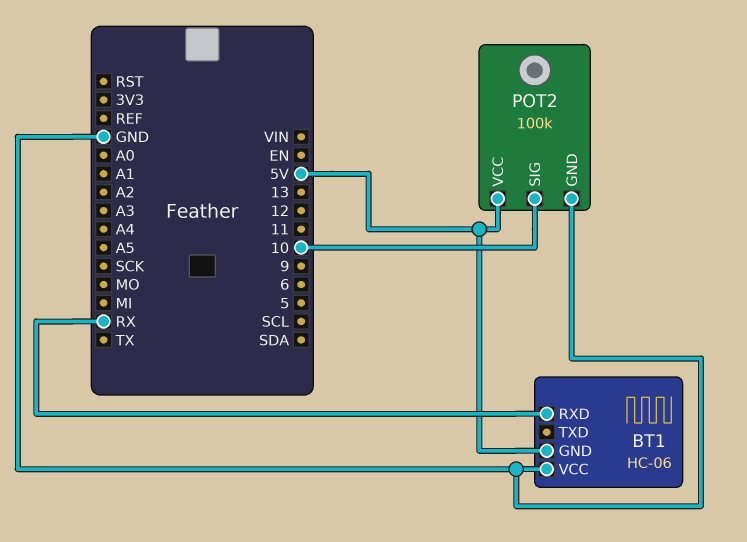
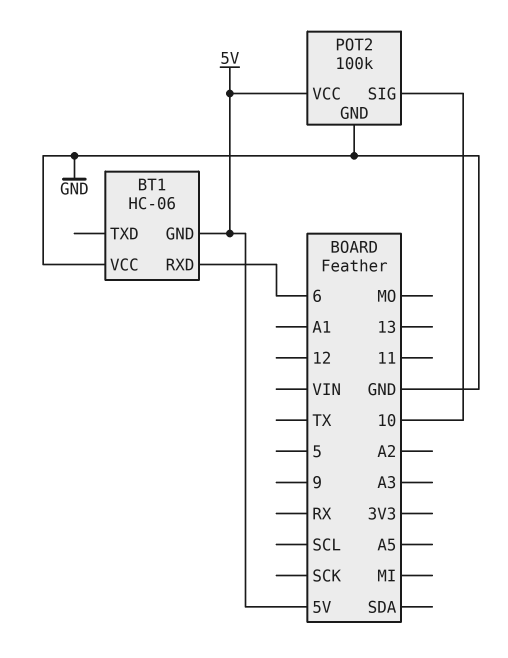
BT1 pin RXD: RX -> 6

